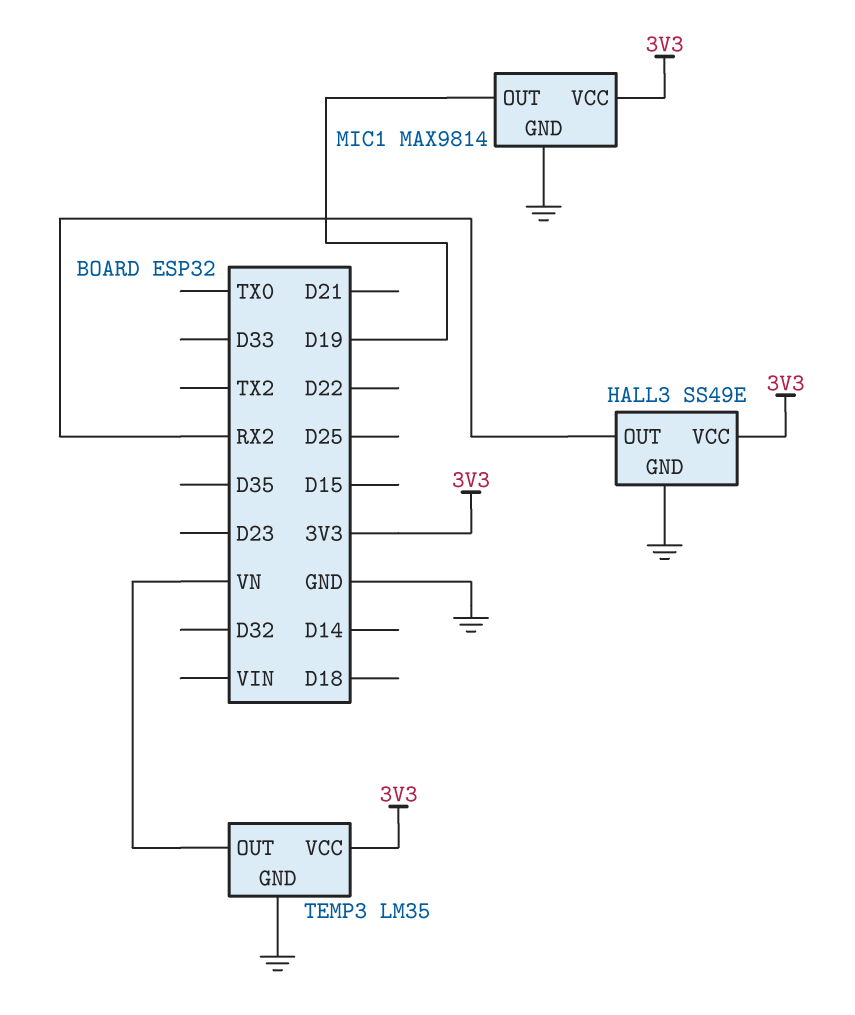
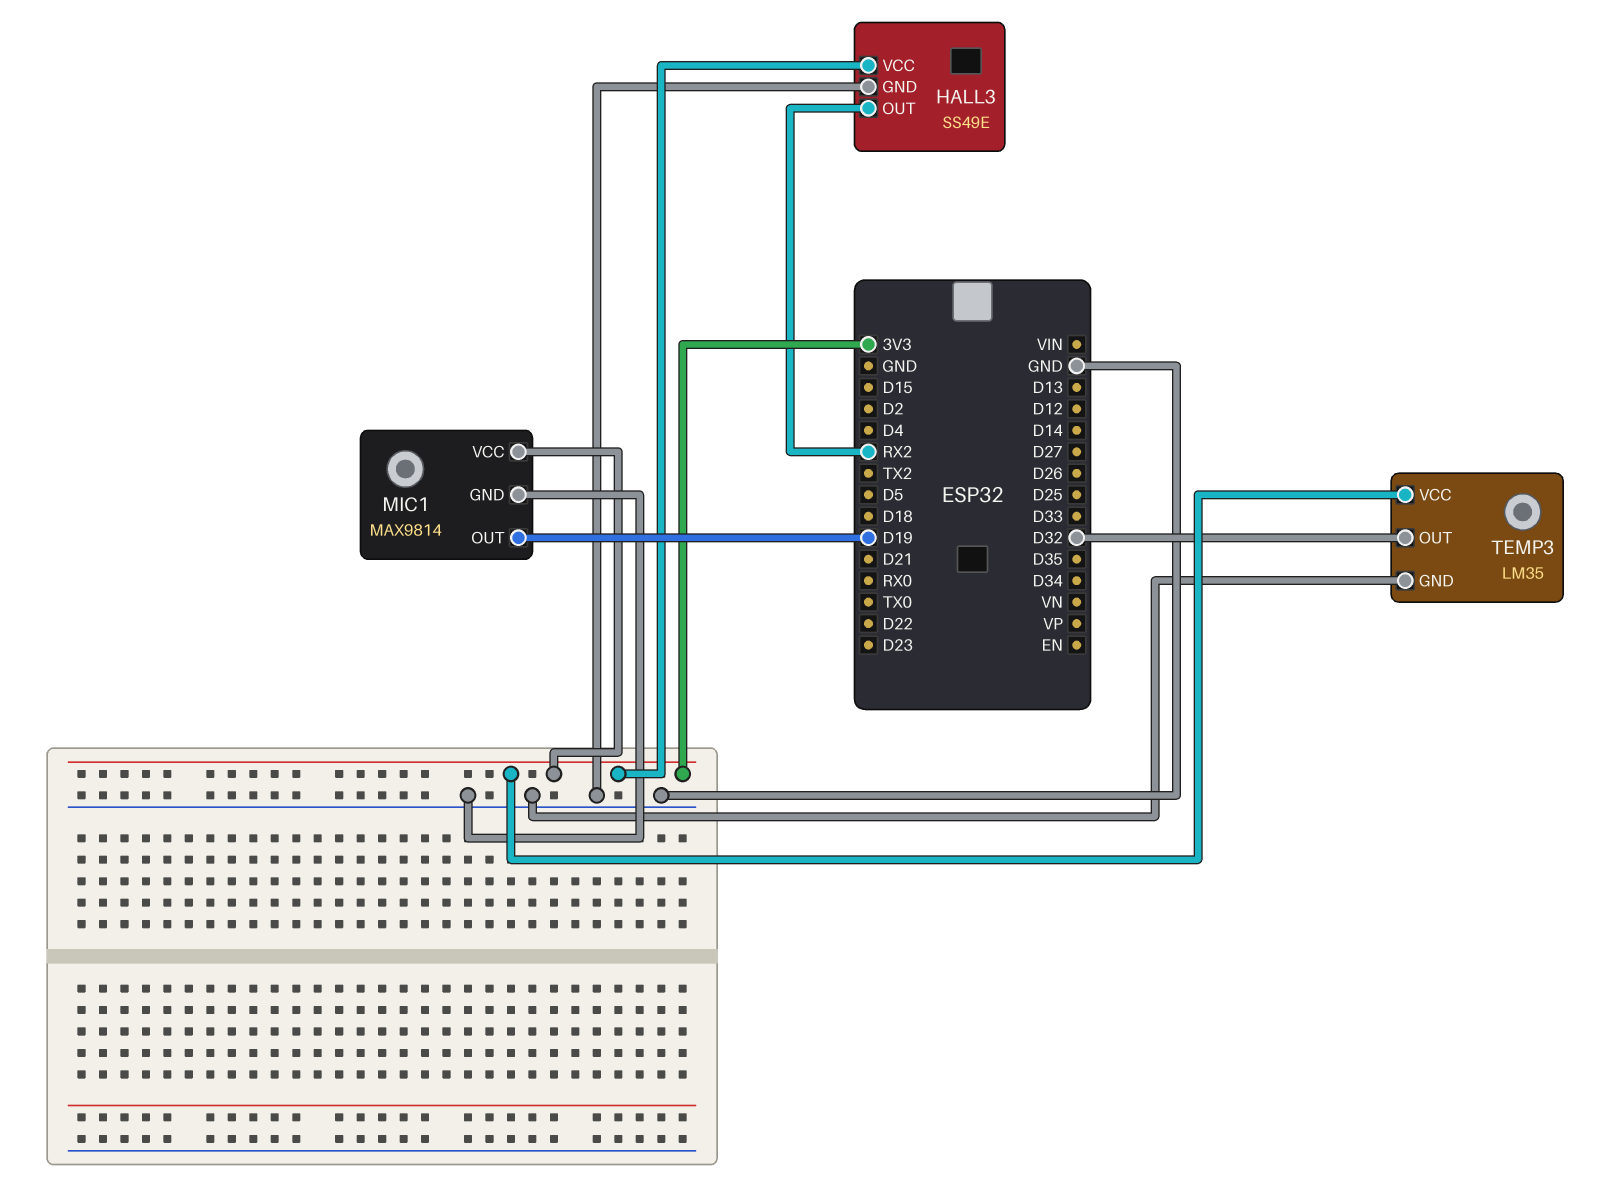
TEMP3 pin OUT: VN -> D32

